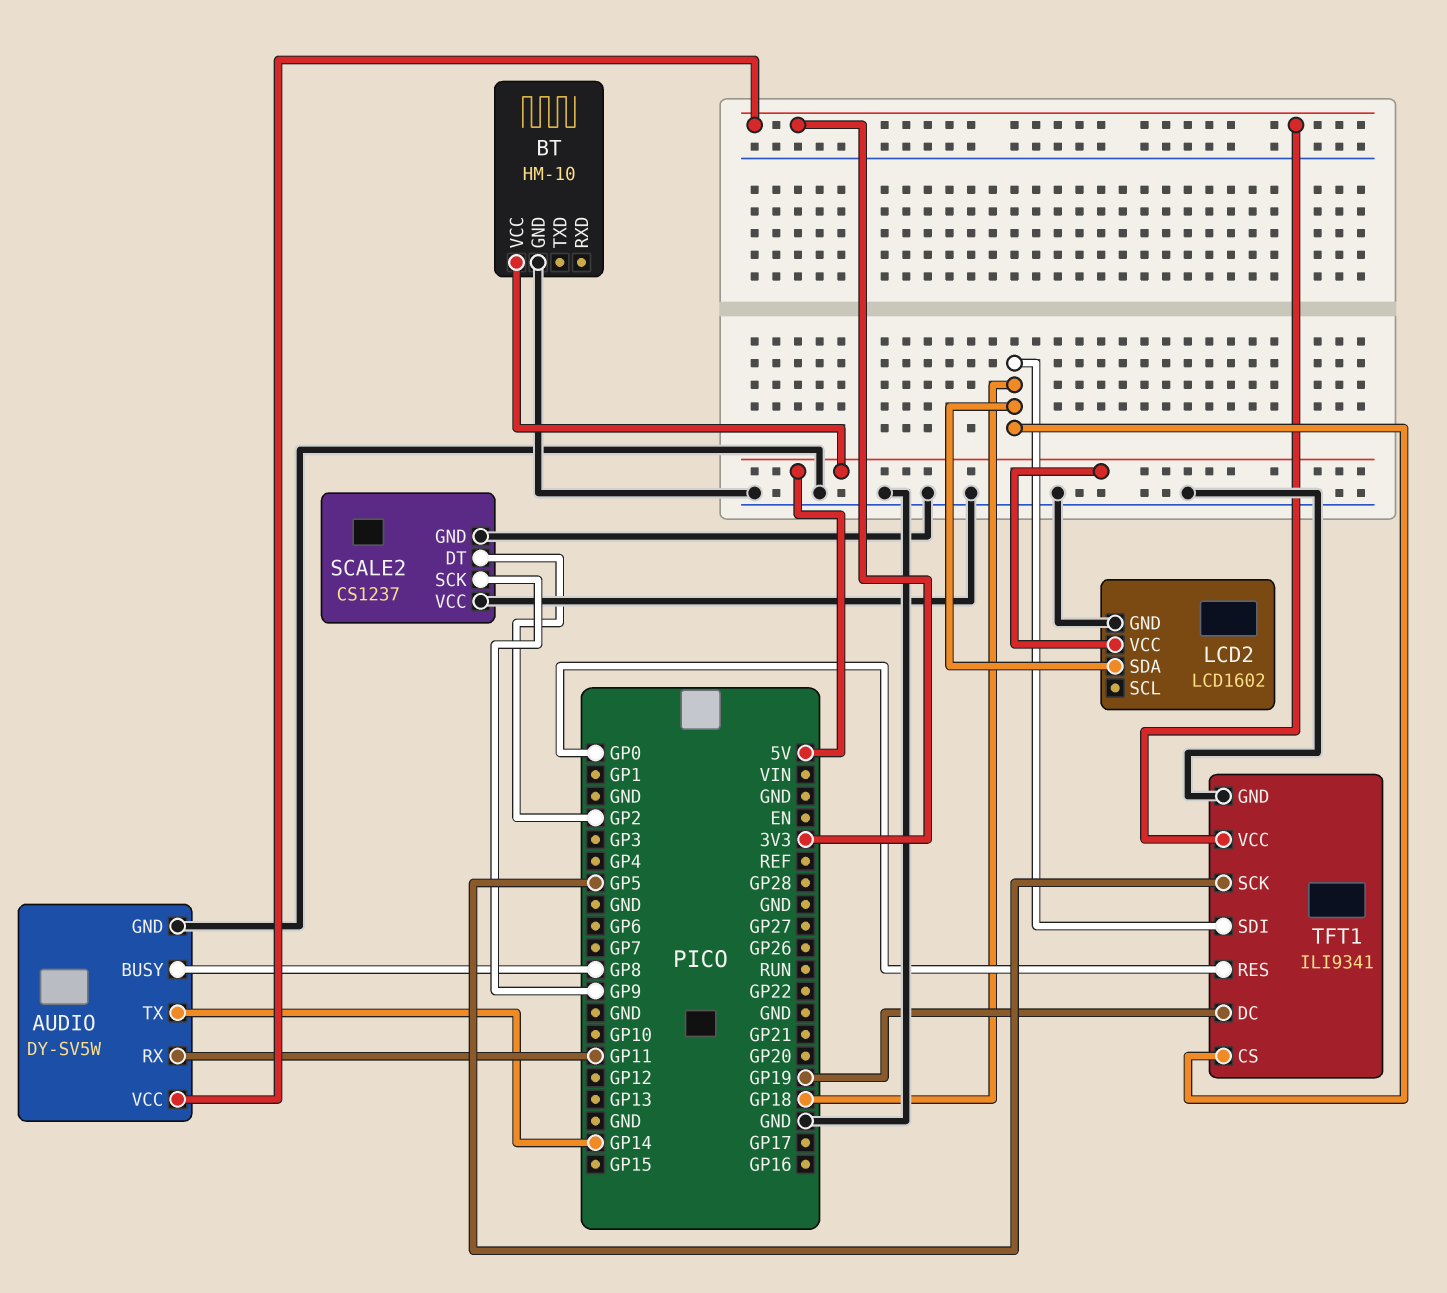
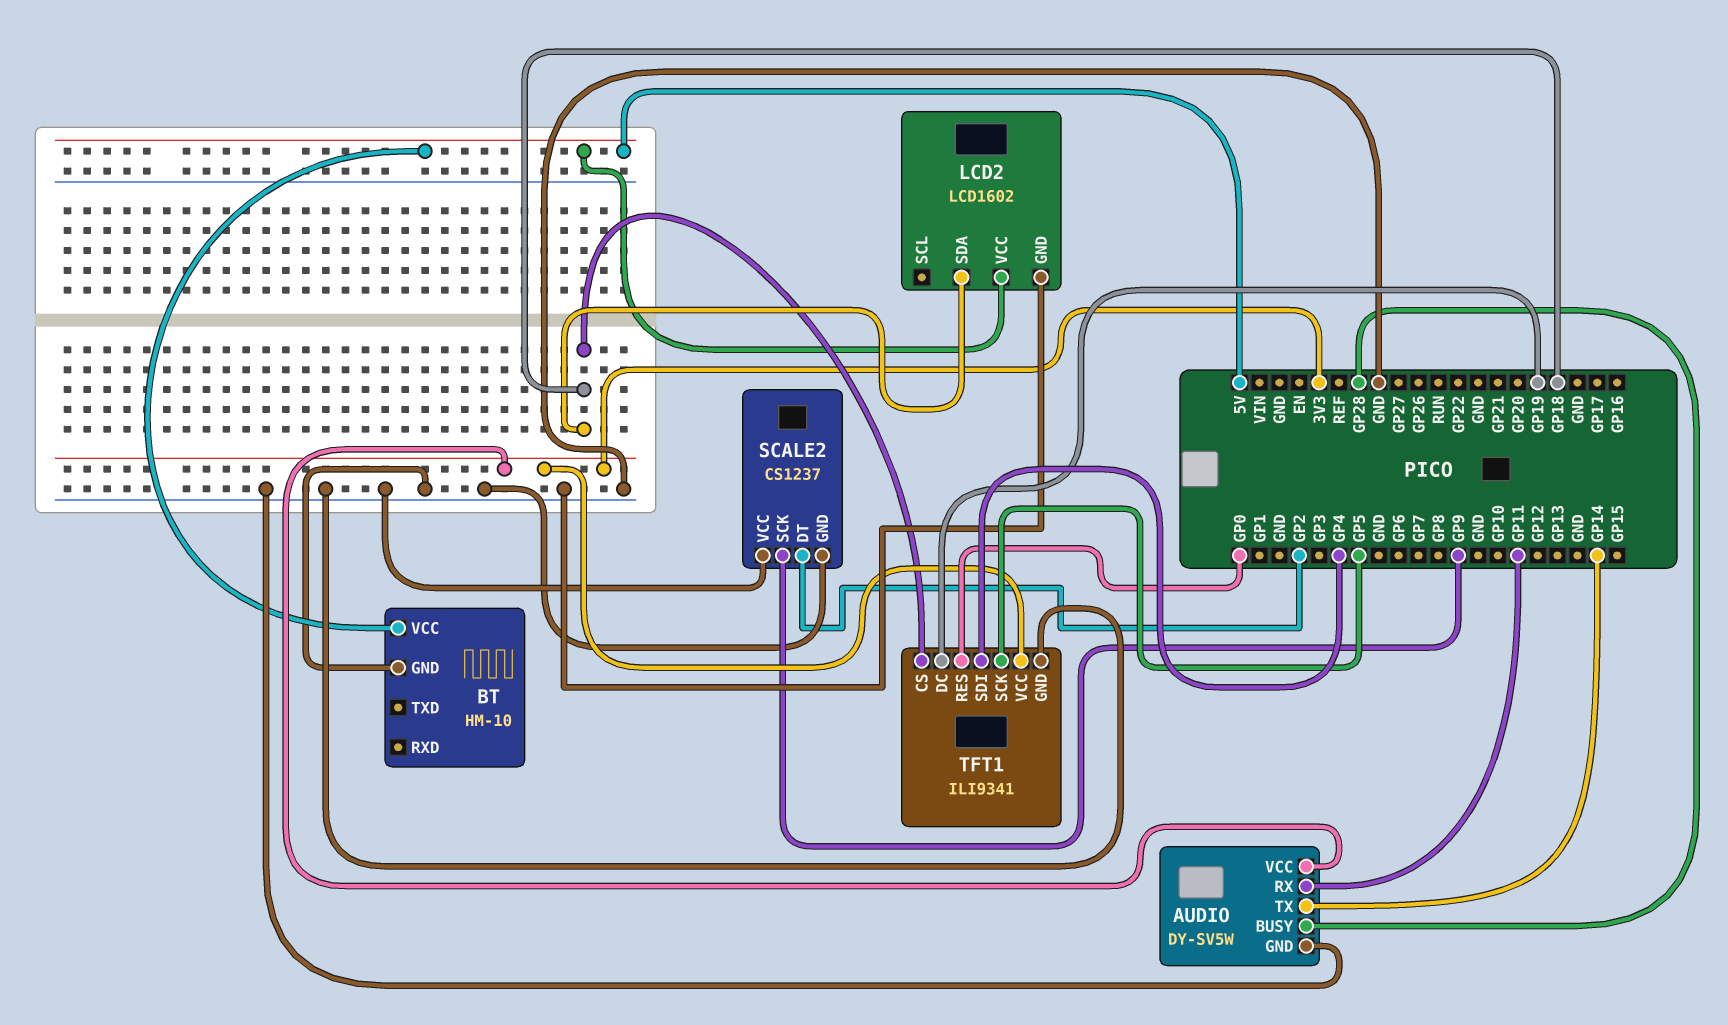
AUDIO pin BUSY: GP8 -> GP28
TFT1 pin SDI: GP18 -> GP4

